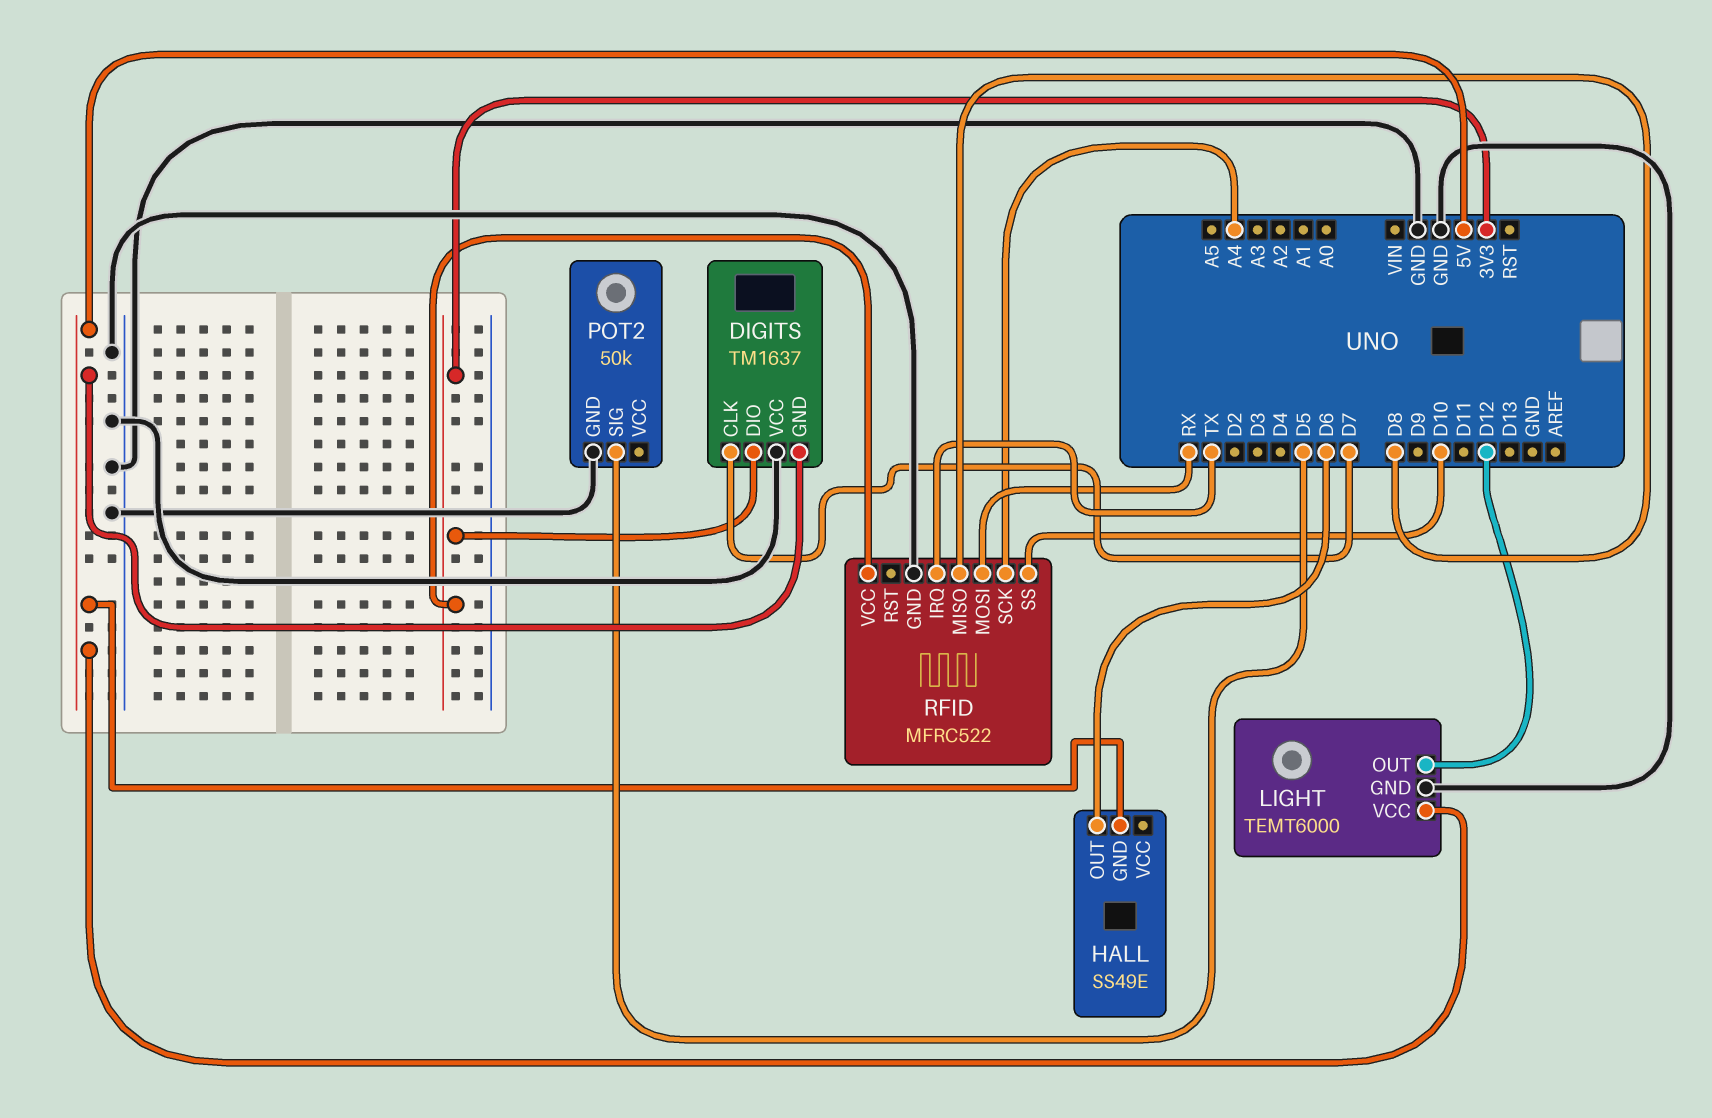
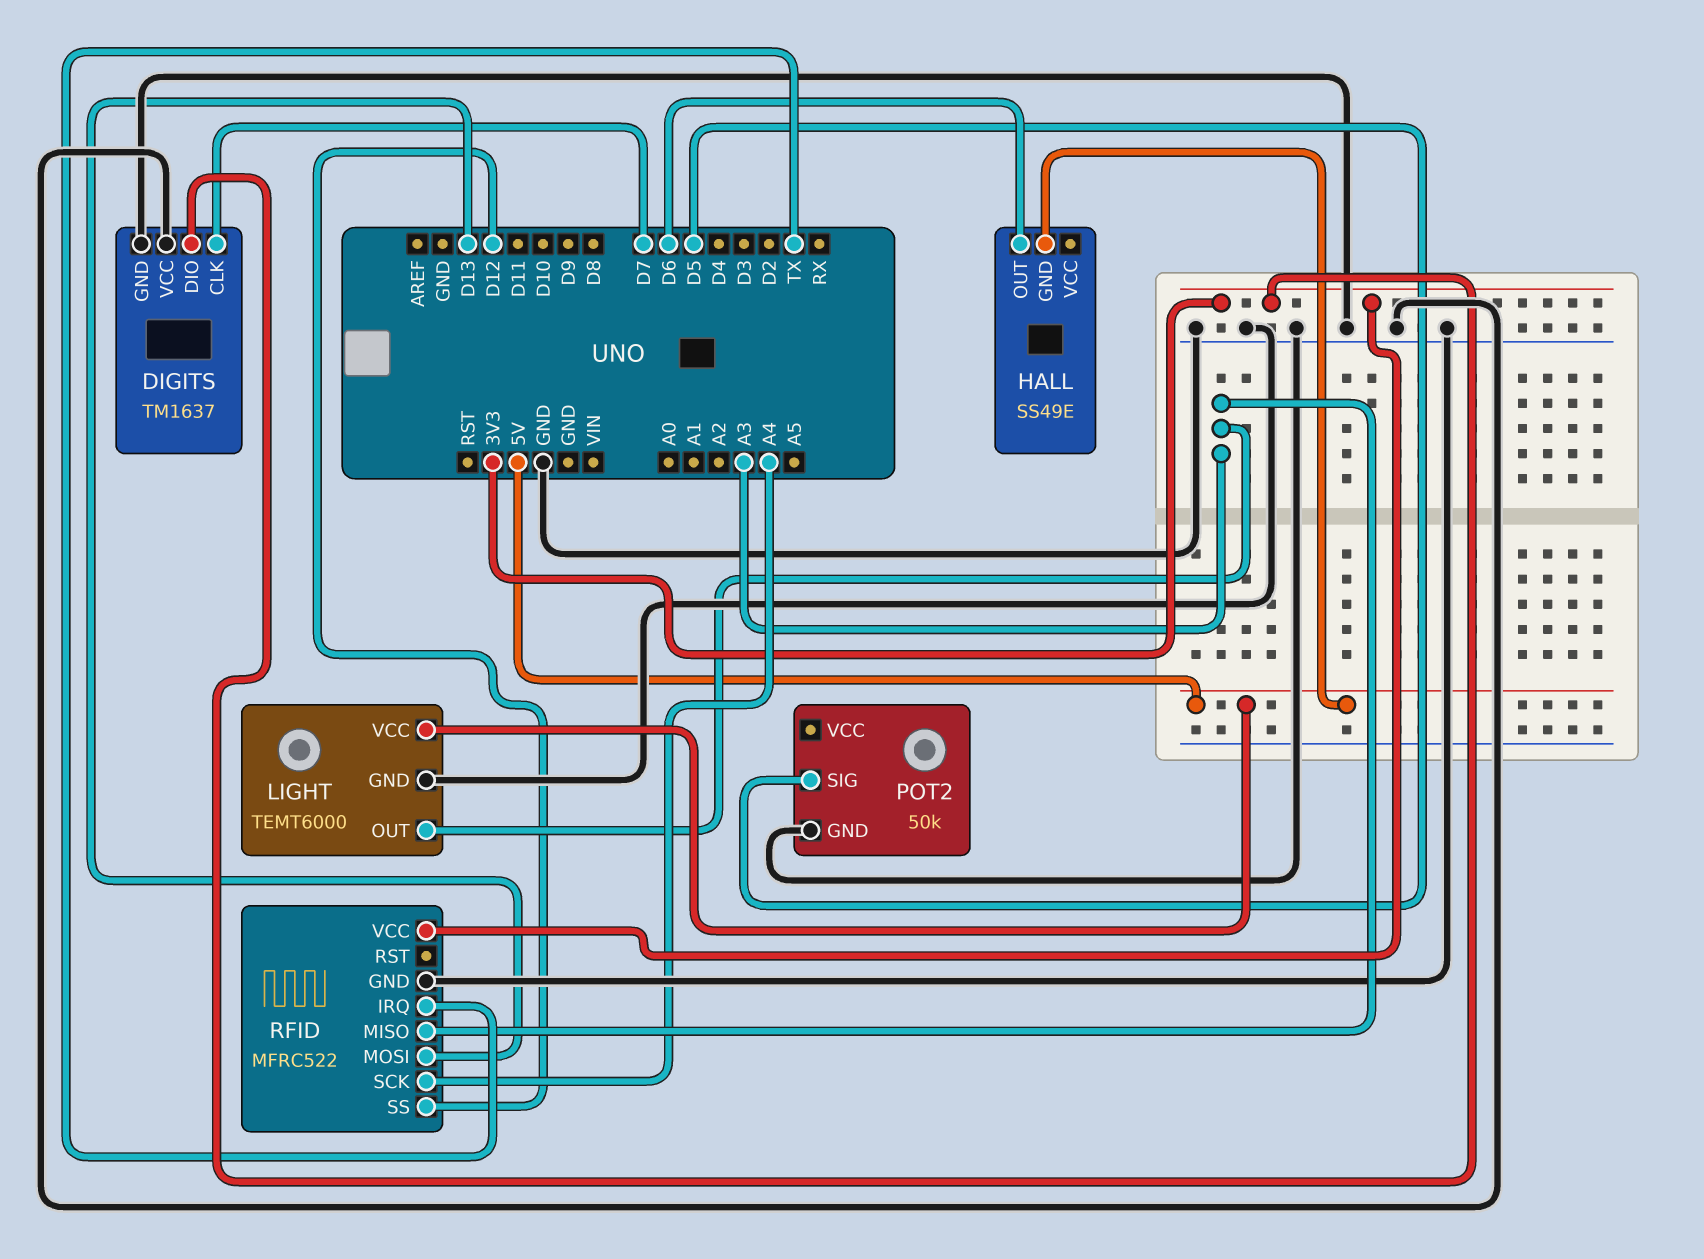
DIGITS pin GND: 5V -> GND
LIGHT pin OUT: D12 -> A3
RFID pin MISO: D8 -> A3
RFID pin MOSI: RX -> D13
RFID pin SS: D10 -> D12

